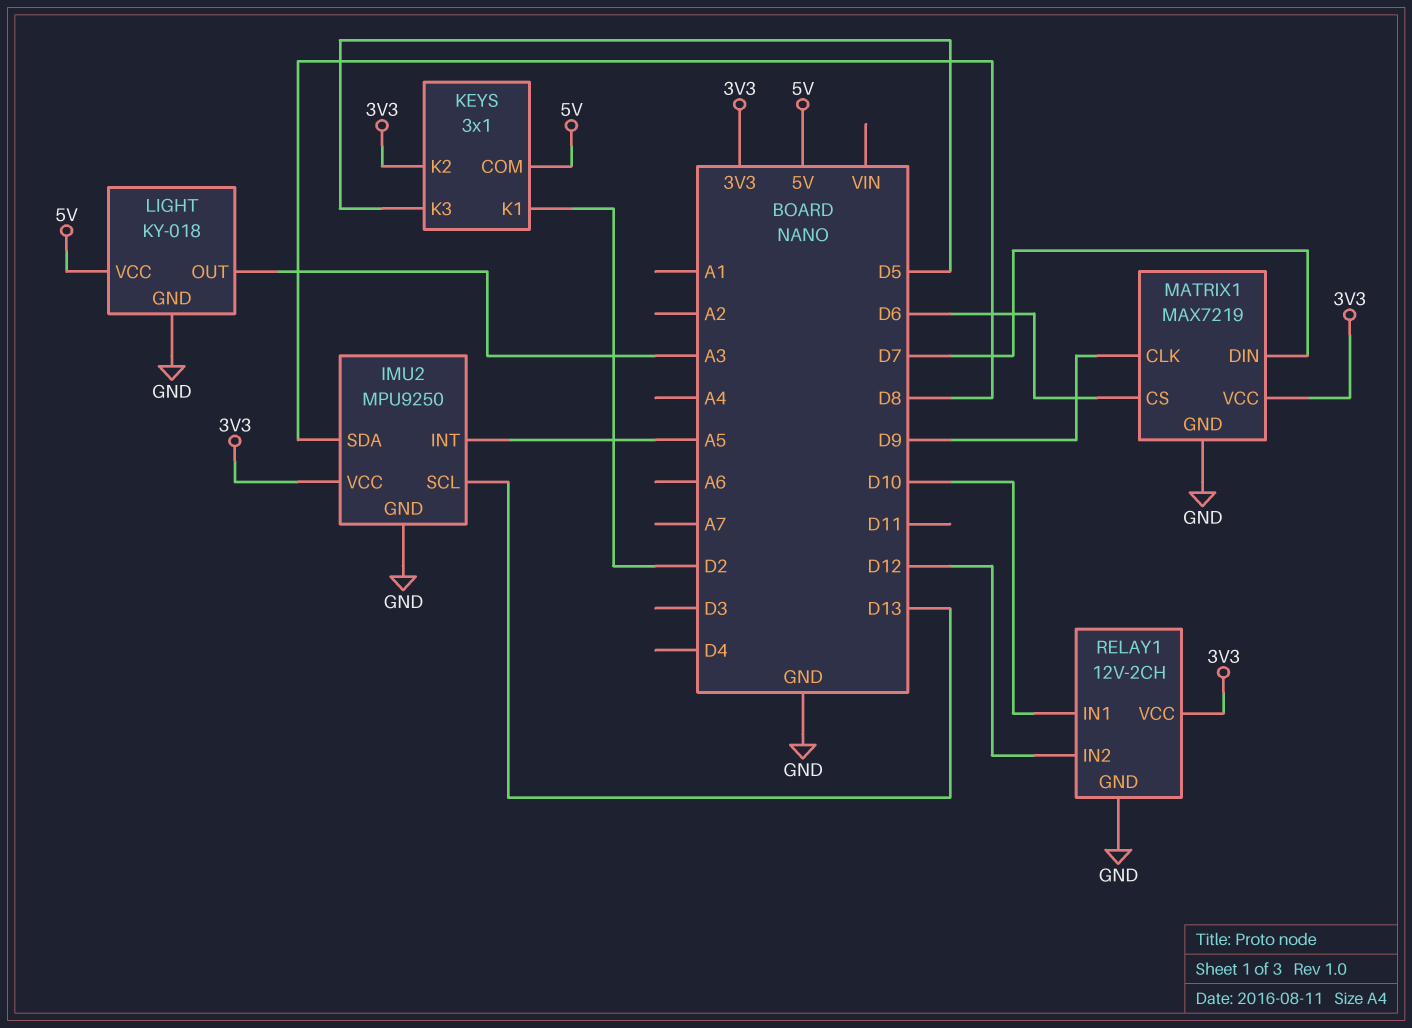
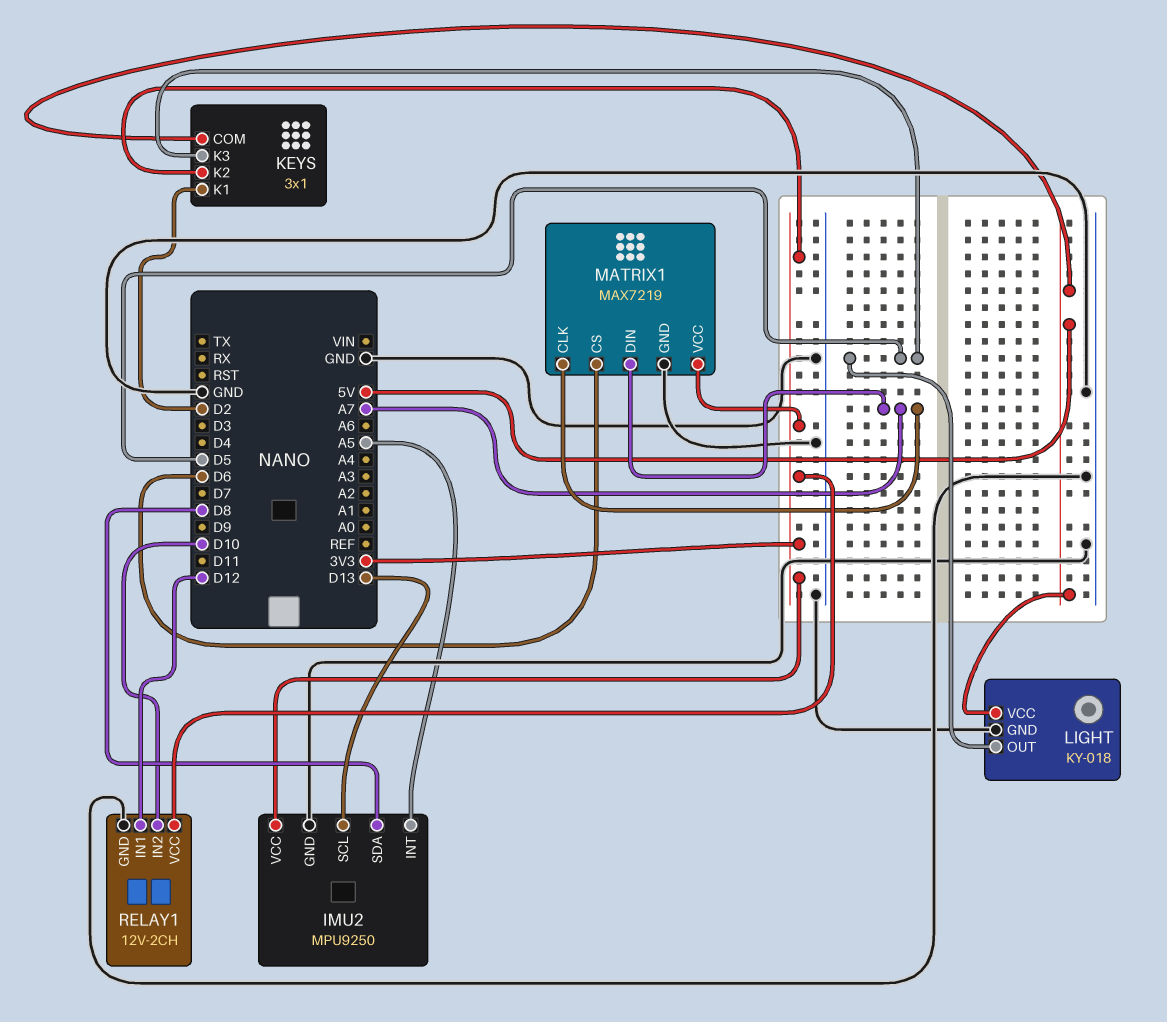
LIGHT pin OUT: A3 -> D5
MATRIX1 pin CLK: D9 -> A7
MATRIX1 pin DIN: D7 -> A7
RELAY1 pin IN1: D10 -> D12
RELAY1 pin IN2: D12 -> D10

